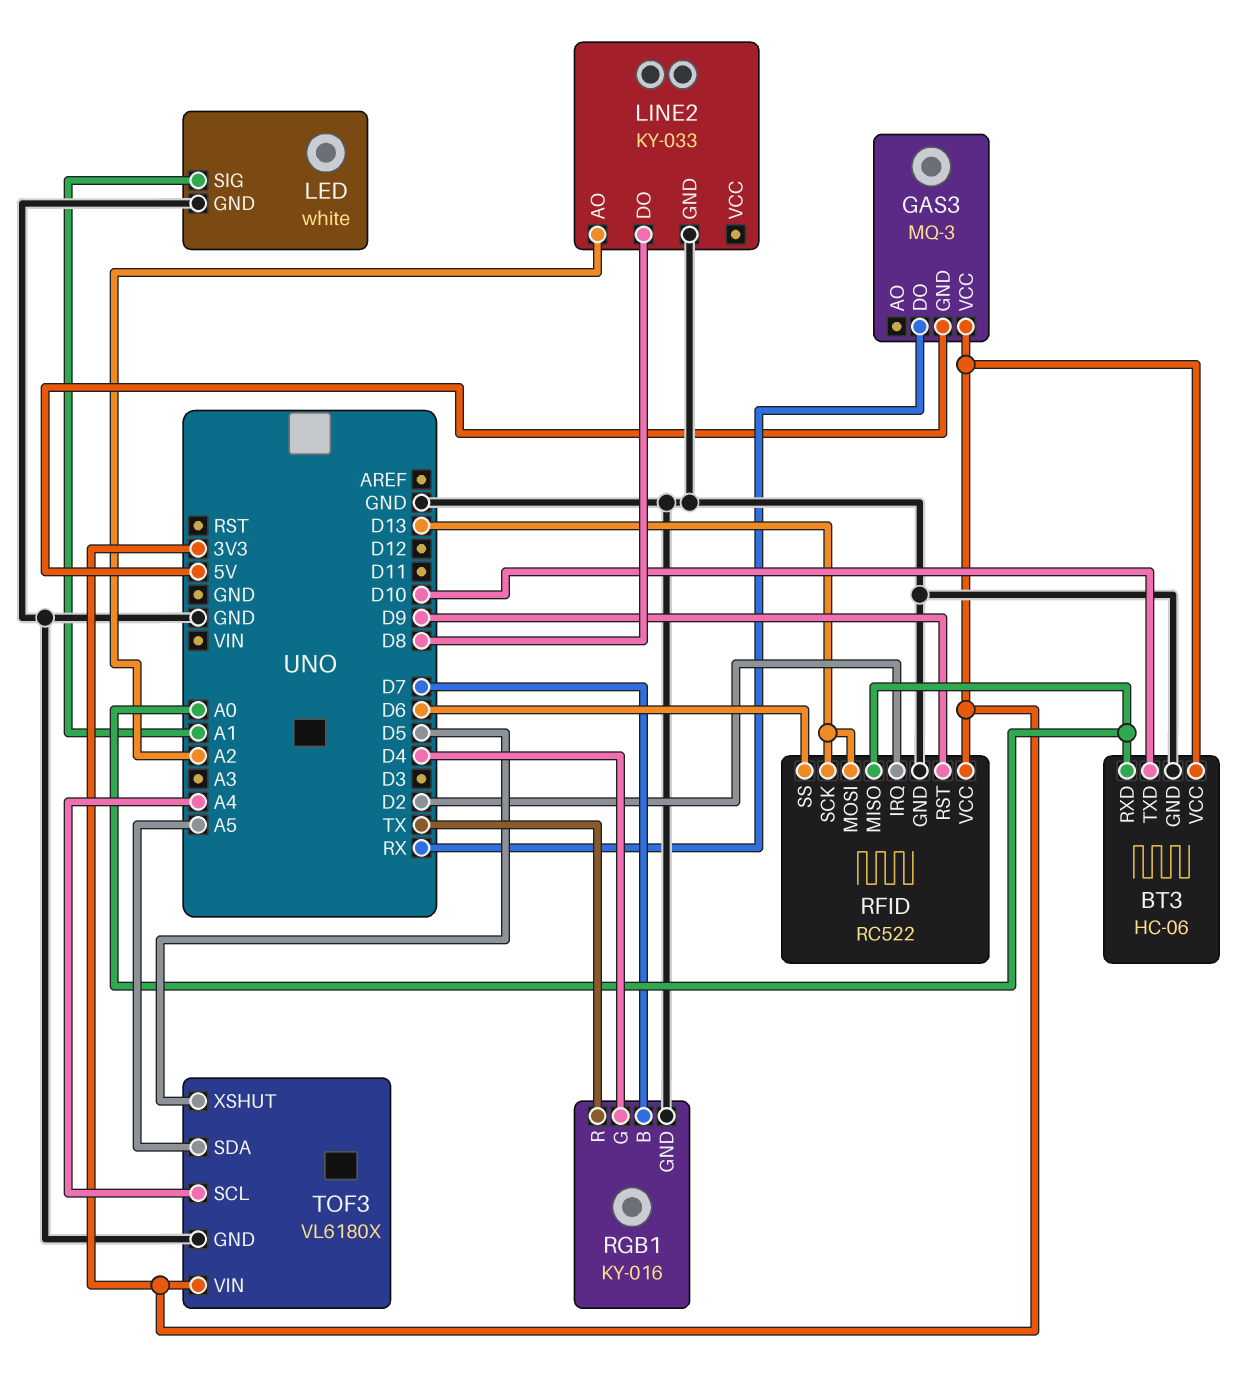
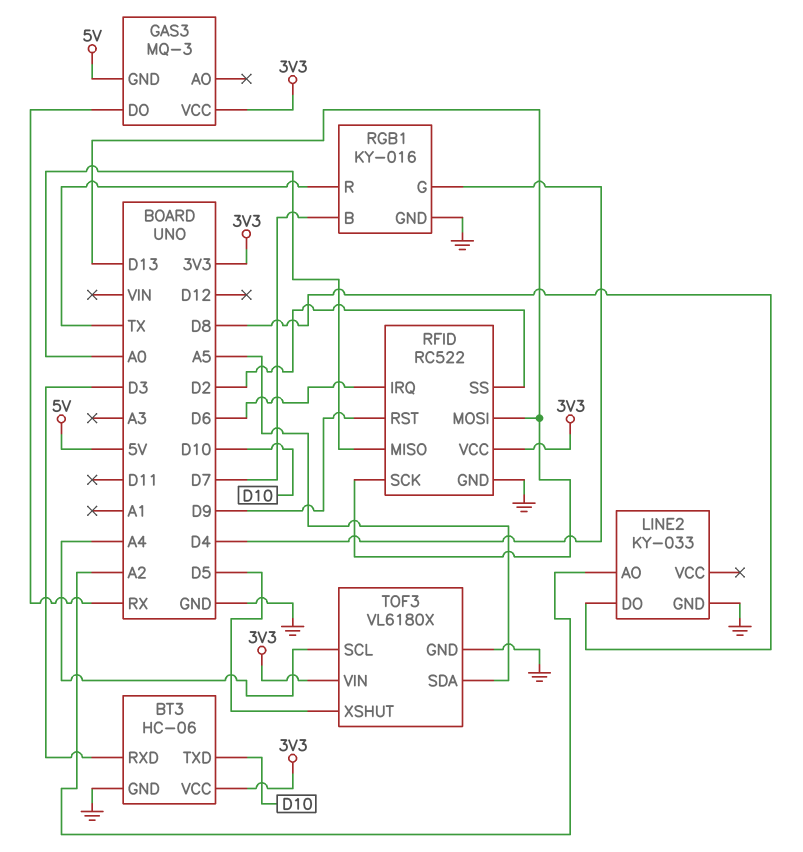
BT3 pin RXD: A0 -> D3
LED: white -> none
LED pin GND: GND -> none
LED pin SIG: A1 -> none
RFID pin IRQ: D2 -> D6
RFID pin SS: D6 -> D2

